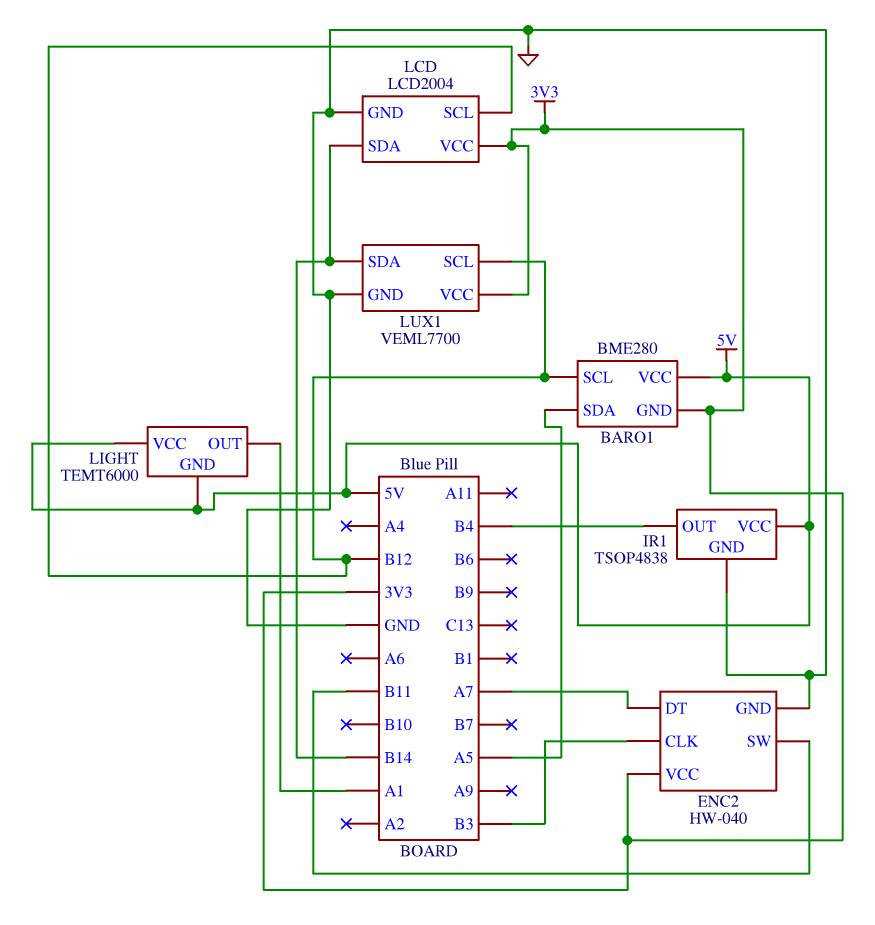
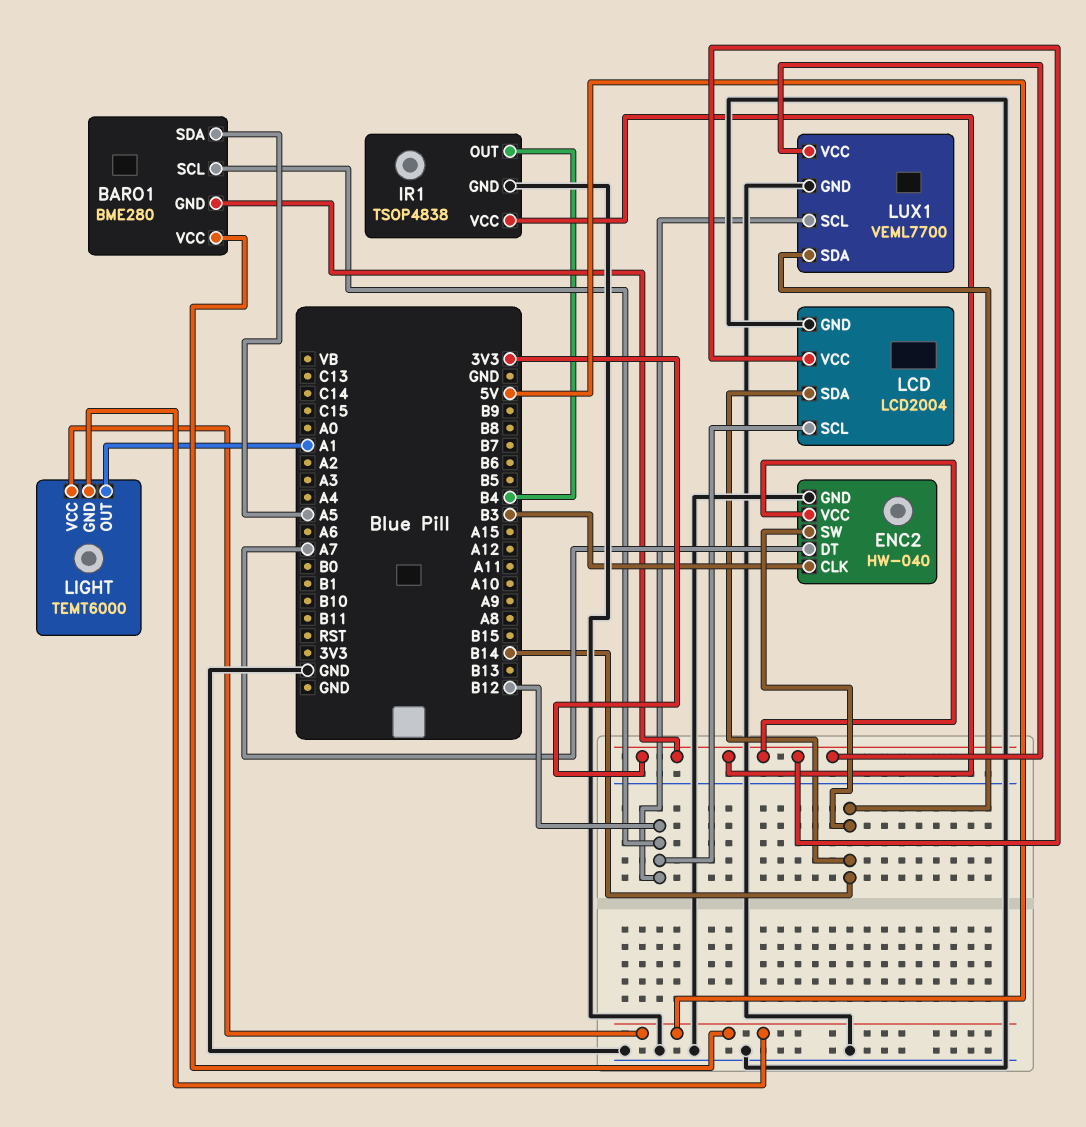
ENC2 pin SW: B11 -> B14
IR1 pin VCC: 5V -> 3V3

